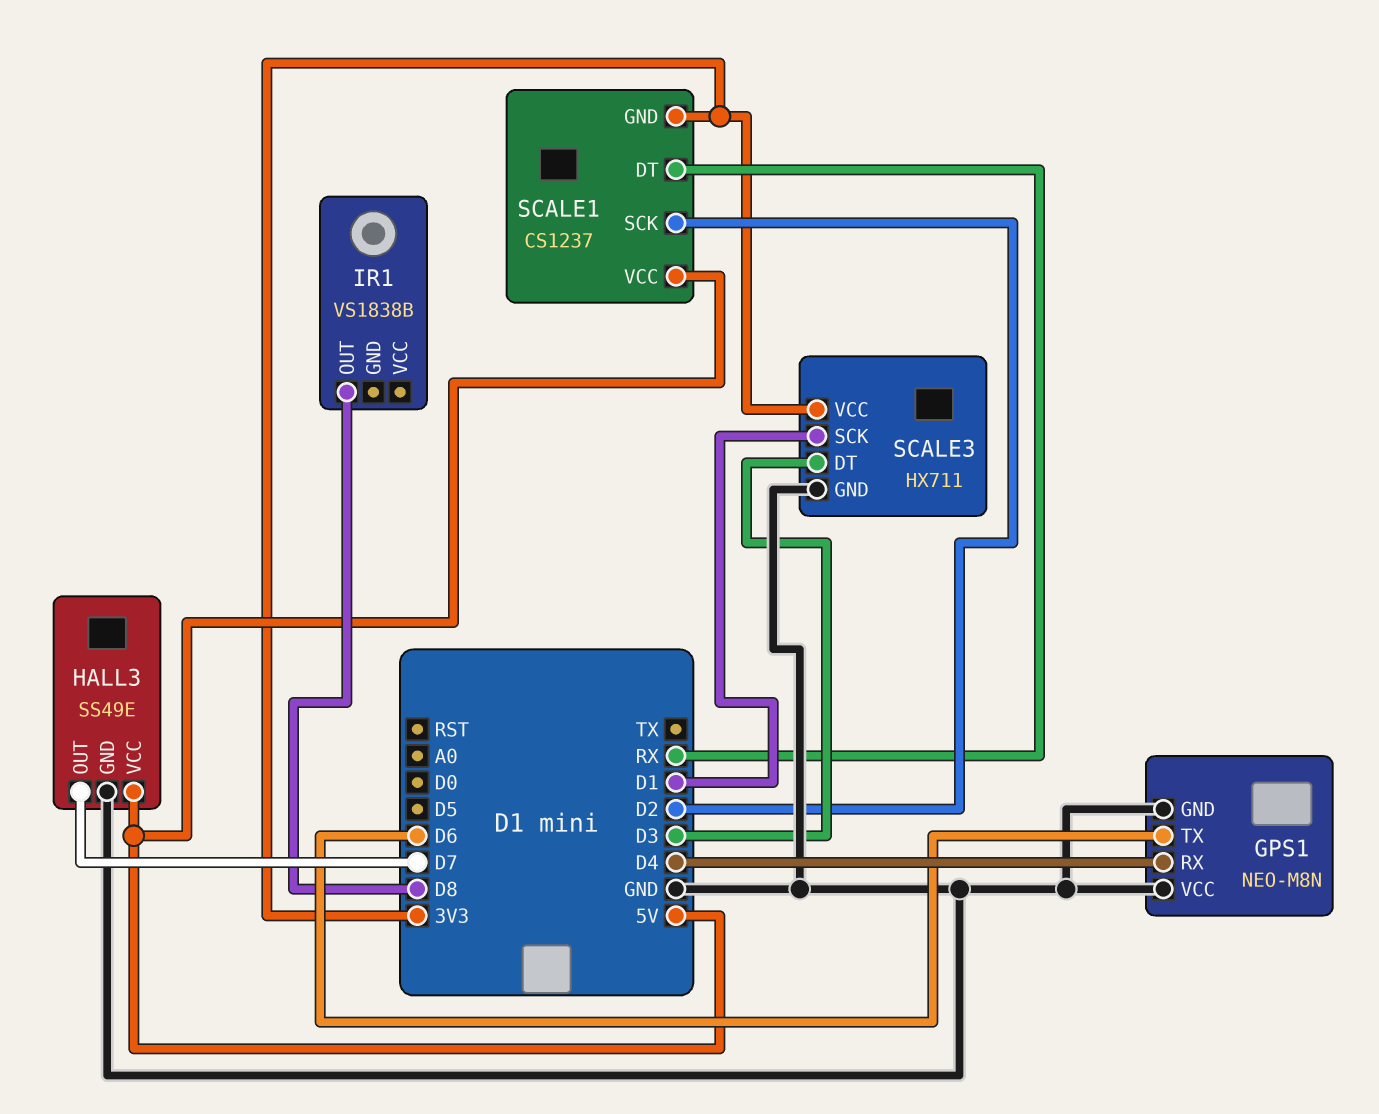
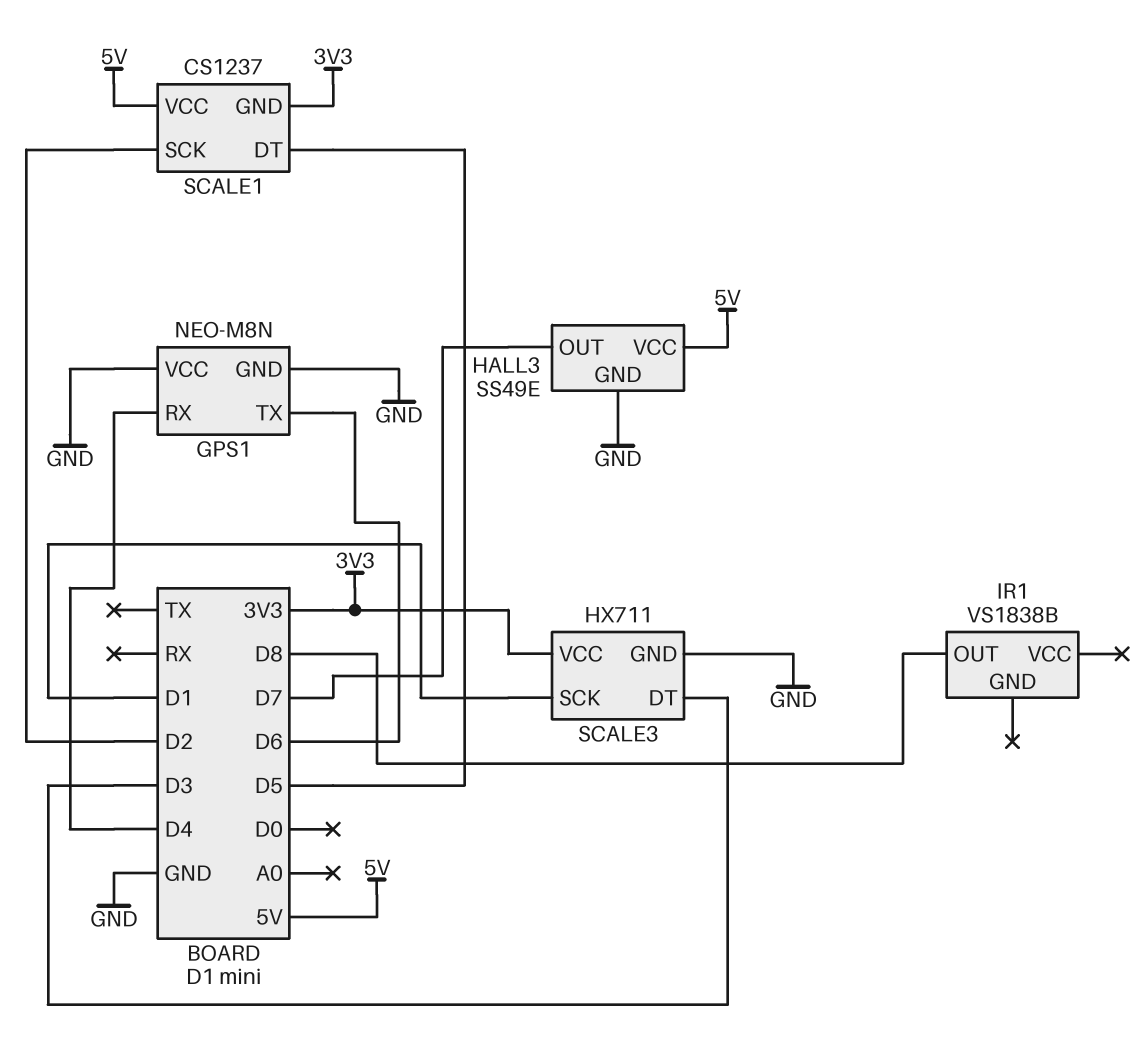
SCALE1 pin DT: RX -> D5

